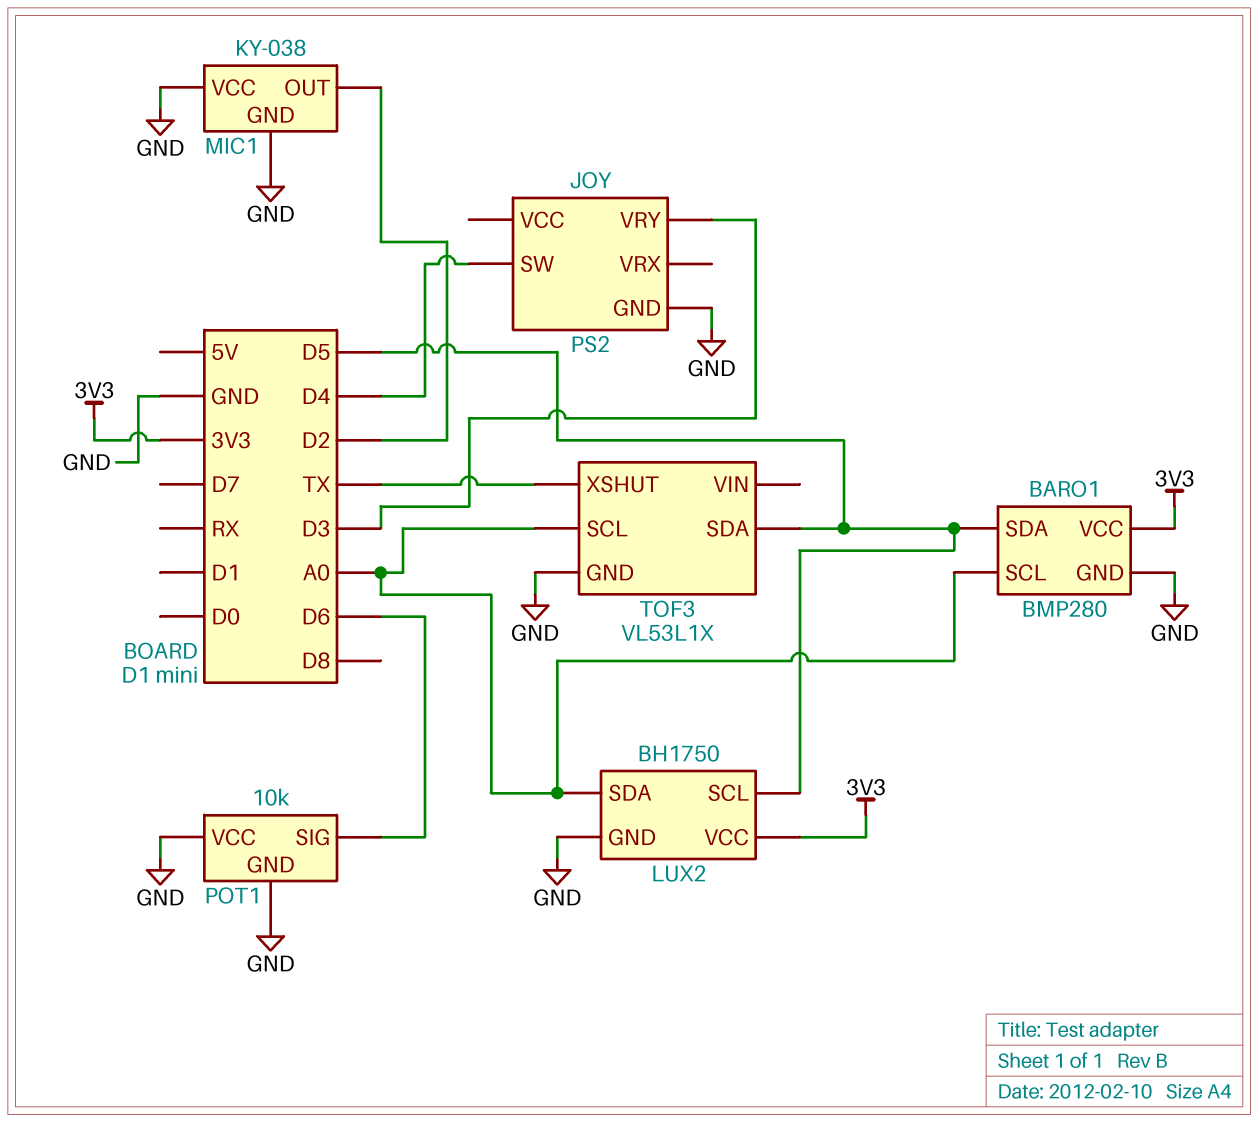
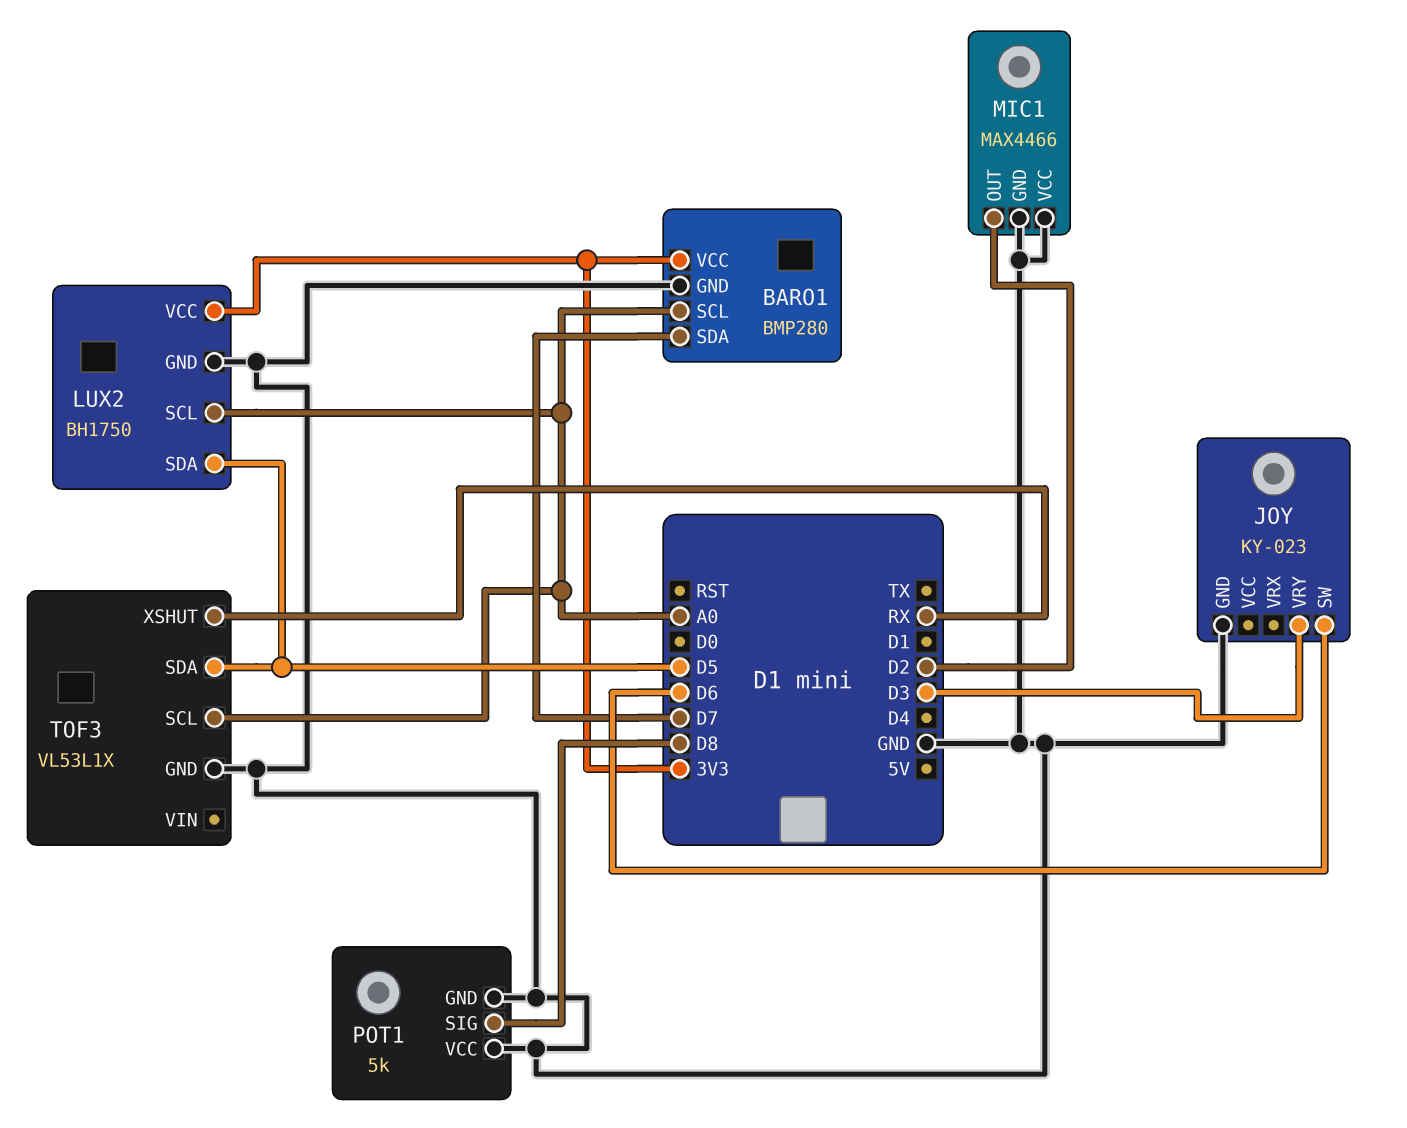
BARO1 pin SDA: D5 -> D7
JOY: PS2 -> KY-023
JOY pin SW: D4 -> D6
LUX2 pin SCL: D5 -> A0
LUX2 pin SDA: A0 -> D5
MIC1: KY-038 -> MAX4466
POT1: 10k -> 5k
POT1 pin SIG: D6 -> D8
TOF3 pin XSHUT: TX -> RX

